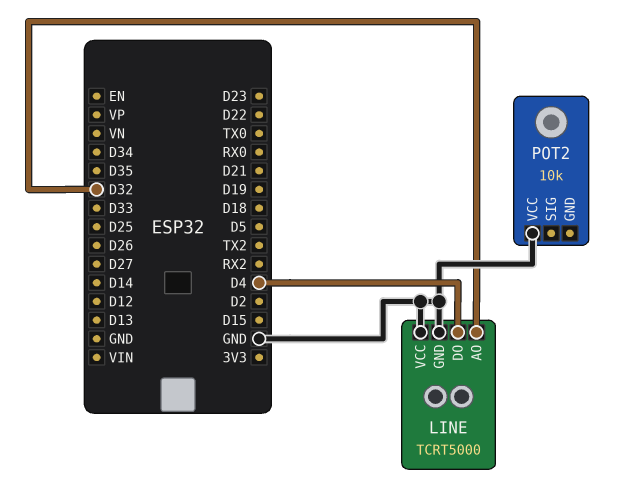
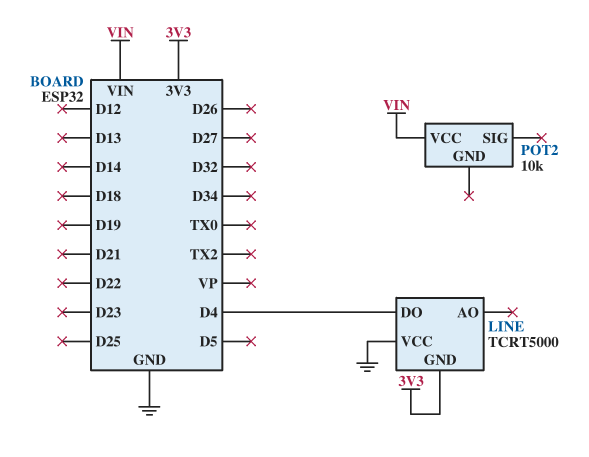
LINE pin AO: D32 -> none
LINE pin GND: GND -> 3V3
POT2 pin VCC: GND -> VIN

